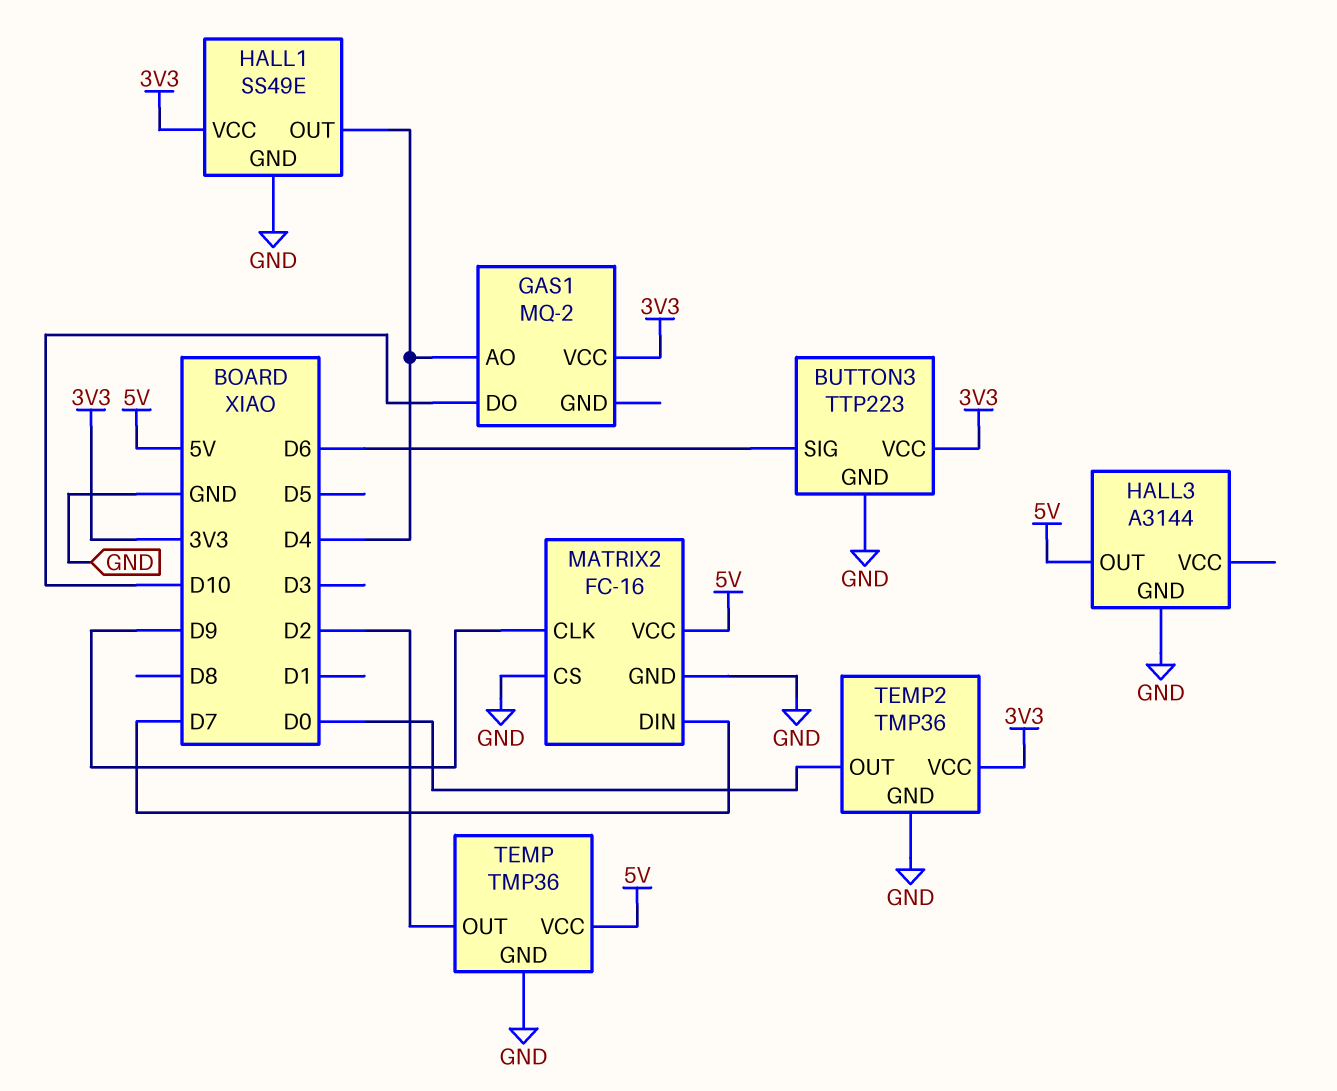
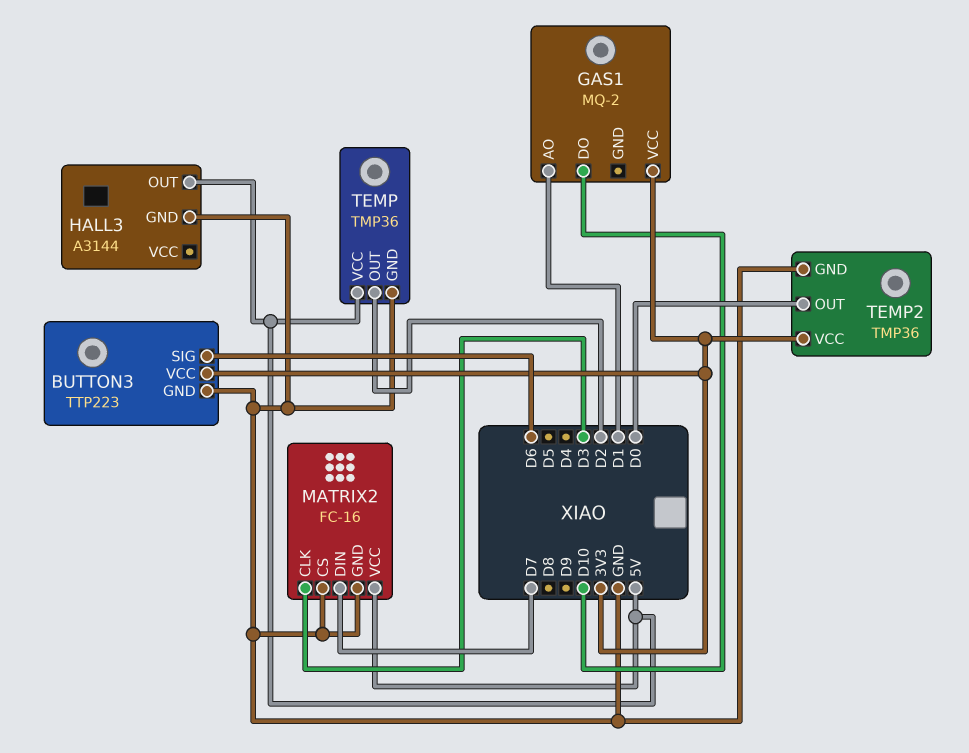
GAS1 pin AO: D4 -> D1
HALL1: SS49E -> none
HALL1 pin GND: GND -> none
HALL1 pin OUT: D4 -> none
HALL1 pin VCC: 3V3 -> none
MATRIX2 pin CLK: D9 -> D3

